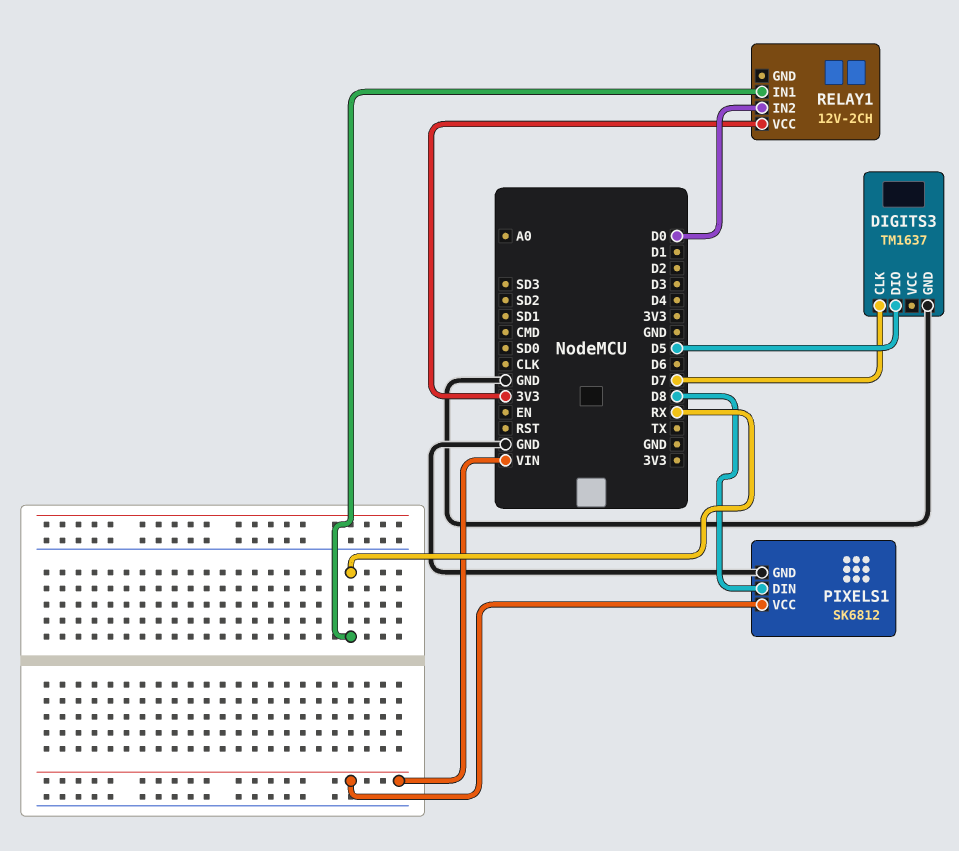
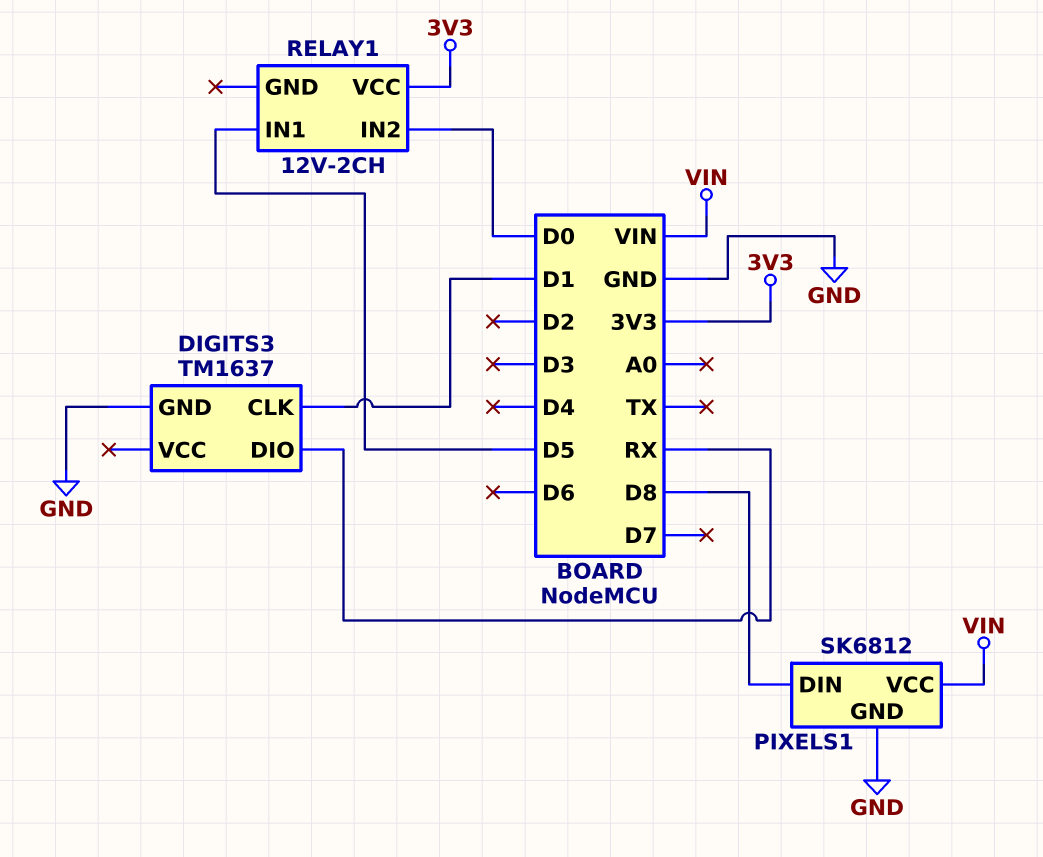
DIGITS3 pin CLK: D7 -> D1
DIGITS3 pin DIO: D5 -> RX
RELAY1 pin IN1: RX -> D5

